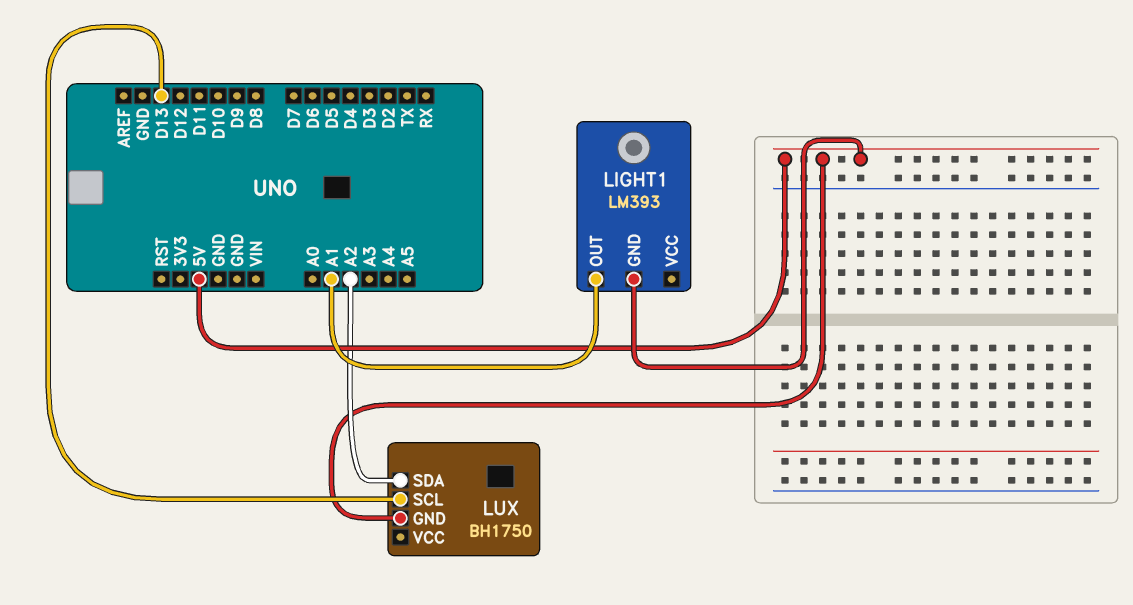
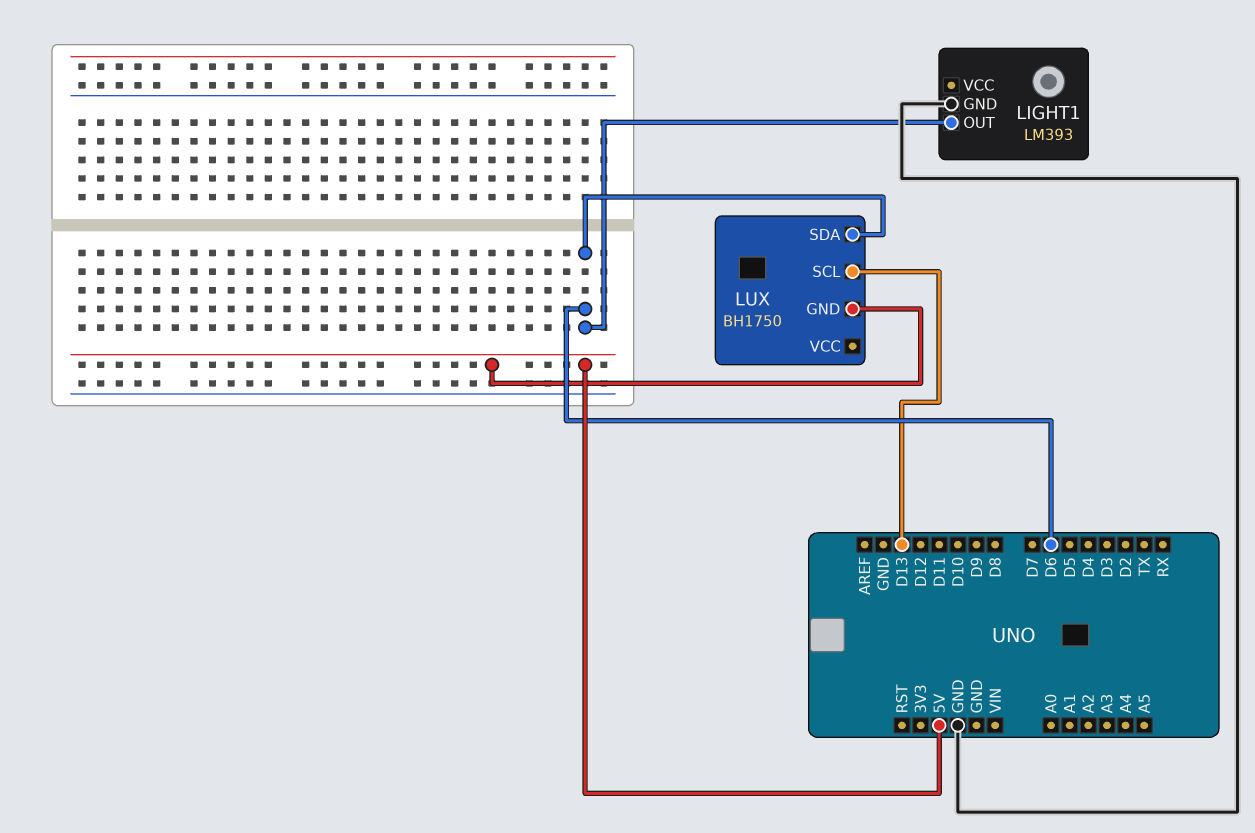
LIGHT1 pin GND: 5V -> GND
LIGHT1 pin OUT: A1 -> D6
LUX pin SDA: A2 -> D6

